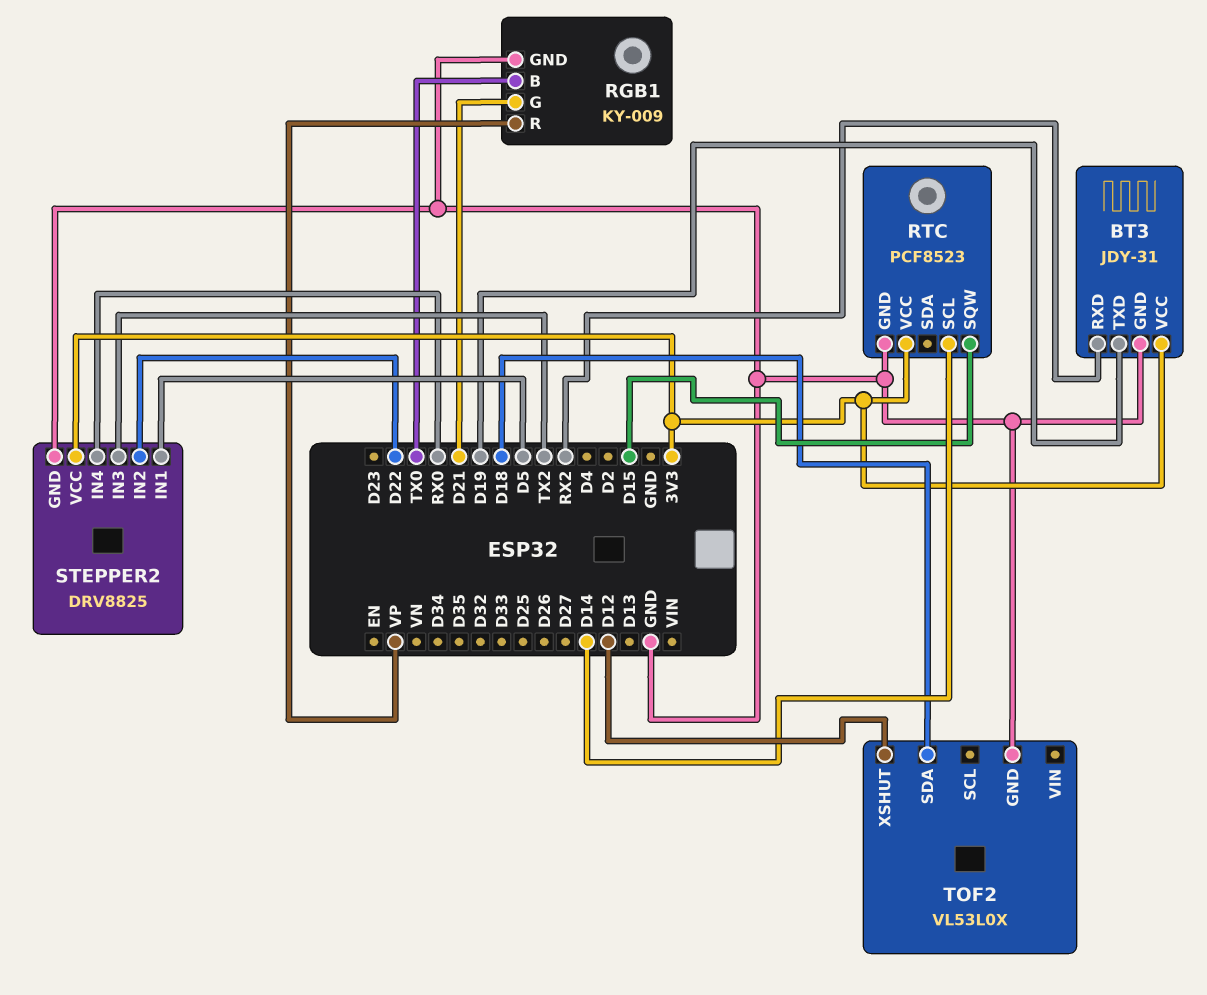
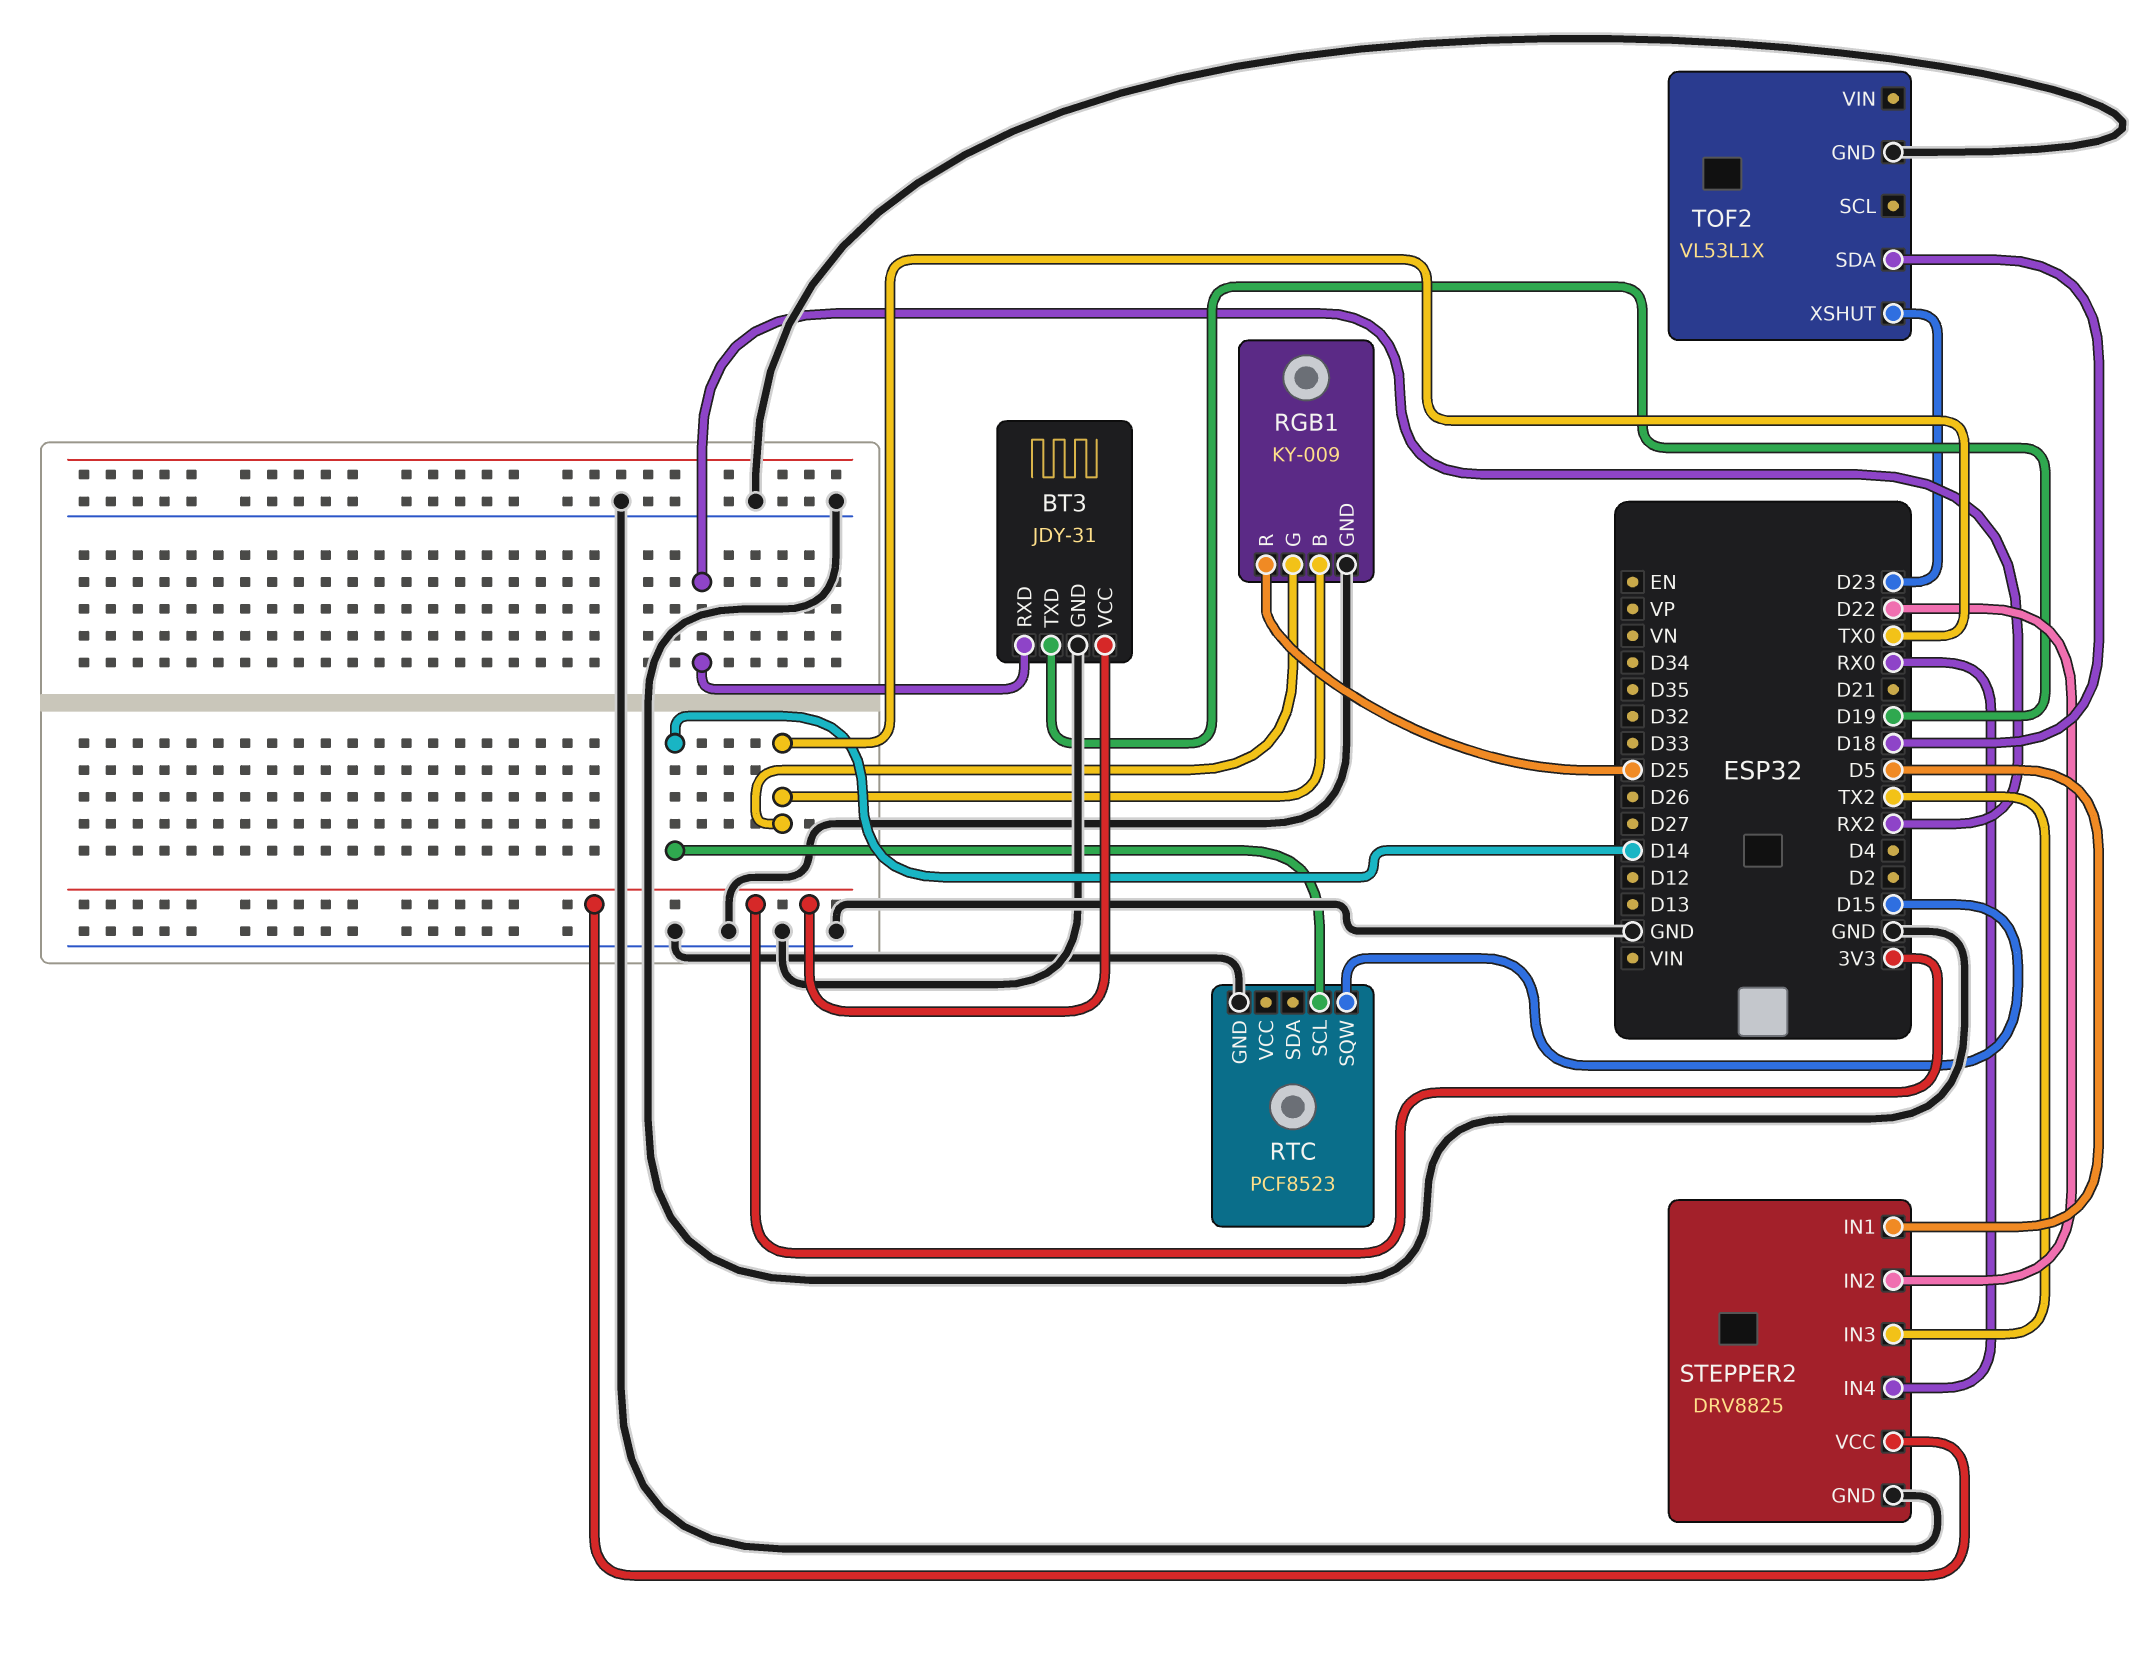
RGB1 pin G: D21 -> TX0
RGB1 pin R: VP -> D25
RTC pin VCC: 3V3 -> none
TOF2: VL53L0X -> VL53L1X
TOF2 pin XSHUT: D12 -> D23

